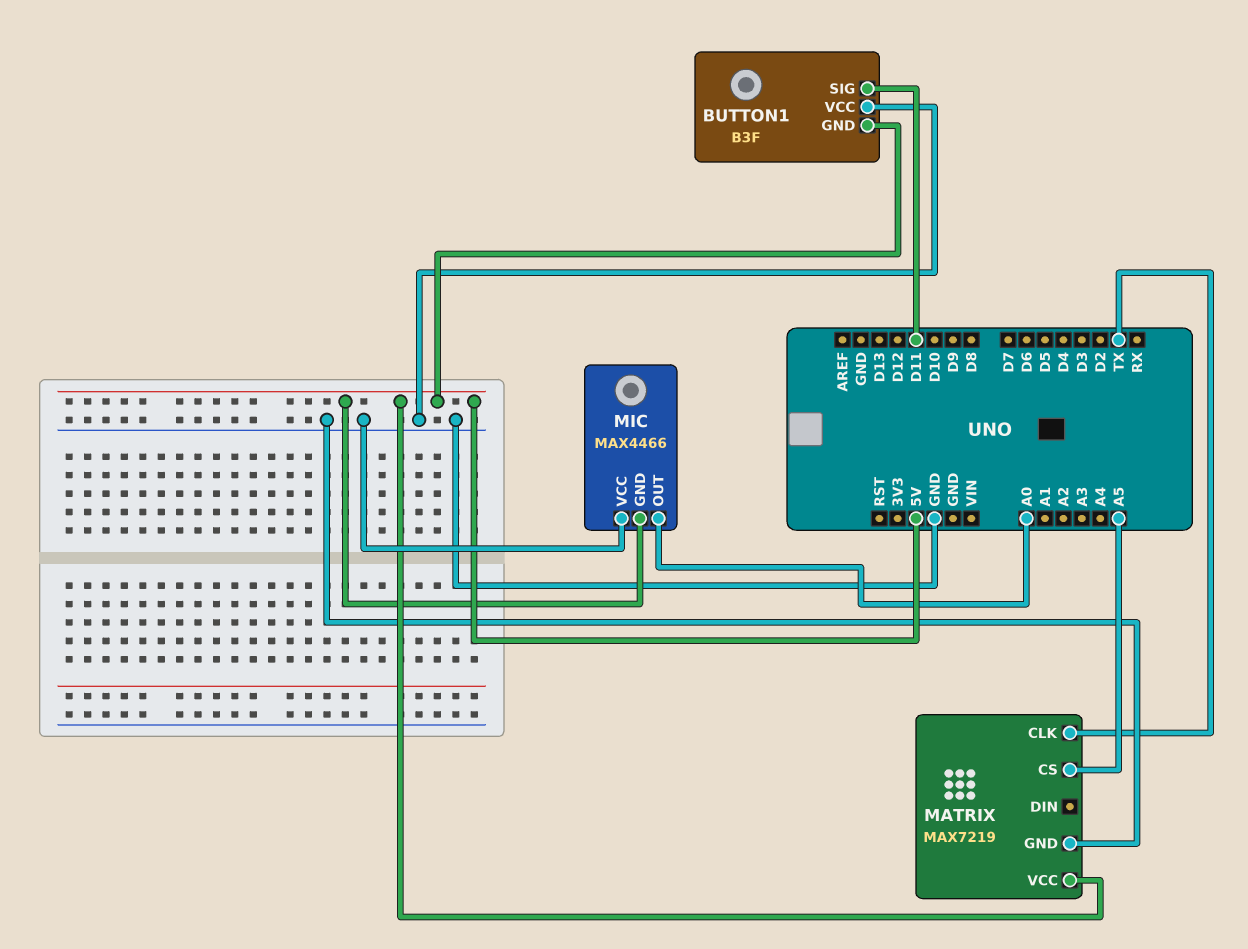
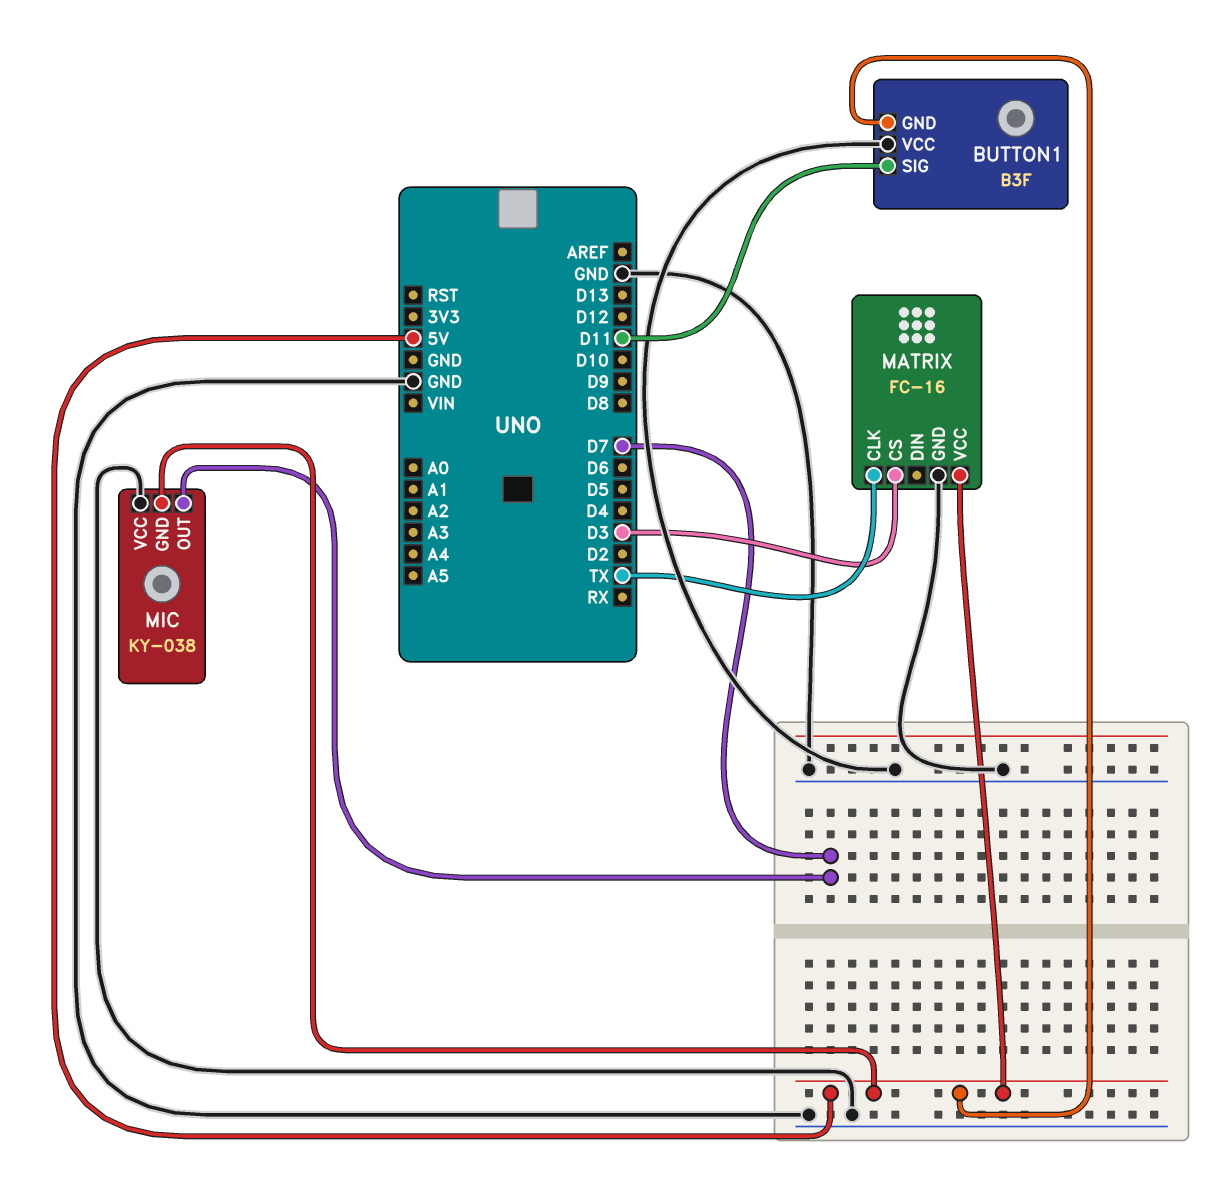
MATRIX: MAX7219 -> FC-16
MATRIX pin CS: A5 -> D3
MIC: MAX4466 -> KY-038
MIC pin OUT: A0 -> D7

